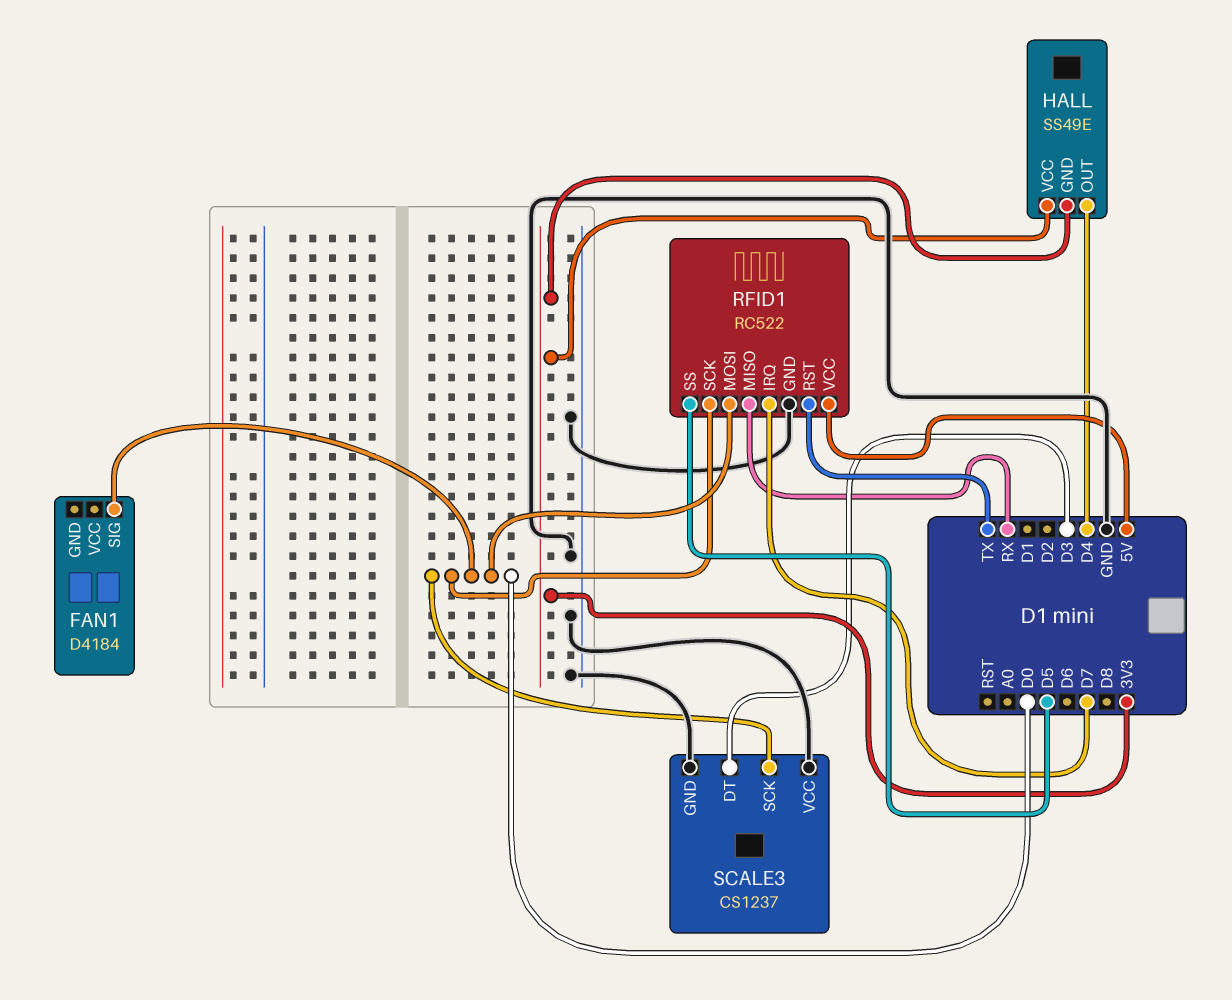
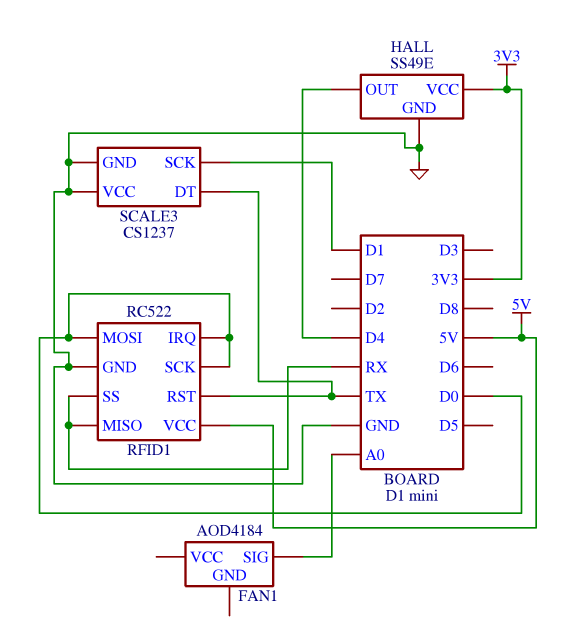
FAN1: D4184 -> AOD4184
FAN1 pin SIG: D0 -> A0
HALL pin GND: 3V3 -> GND
RFID1 pin IRQ: D7 -> D0
RFID1 pin SS: D5 -> RX
SCALE3 pin DT: D3 -> TX
SCALE3 pin SCK: D0 -> D1

